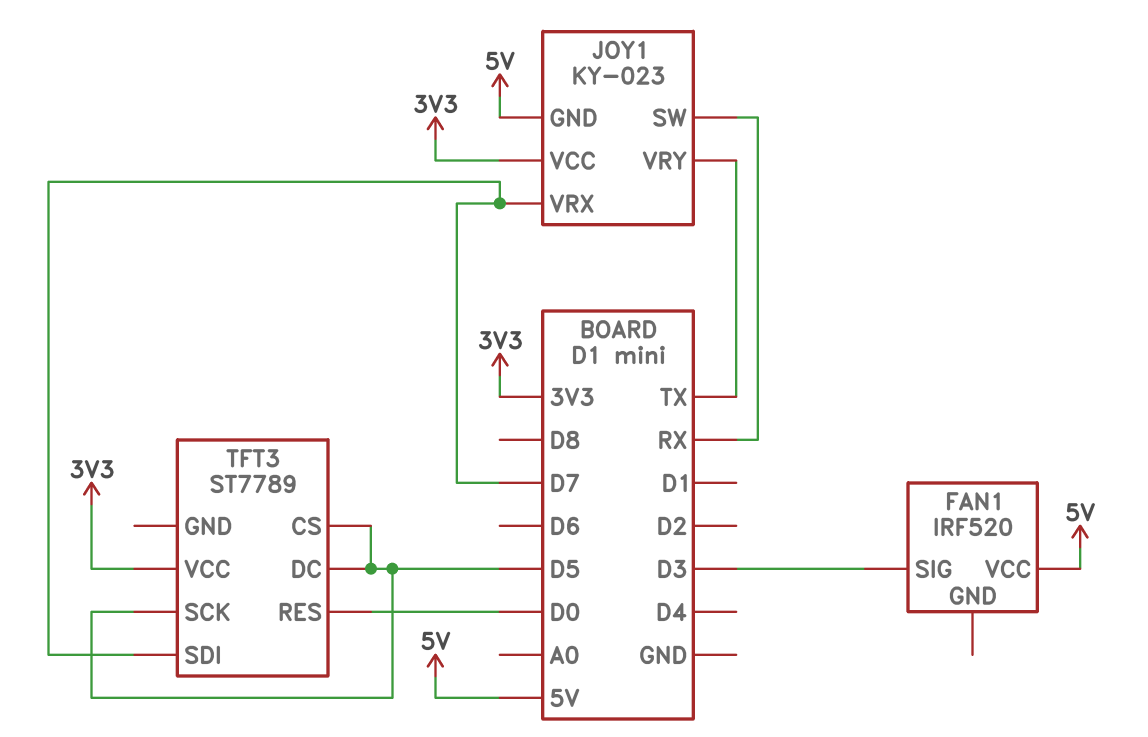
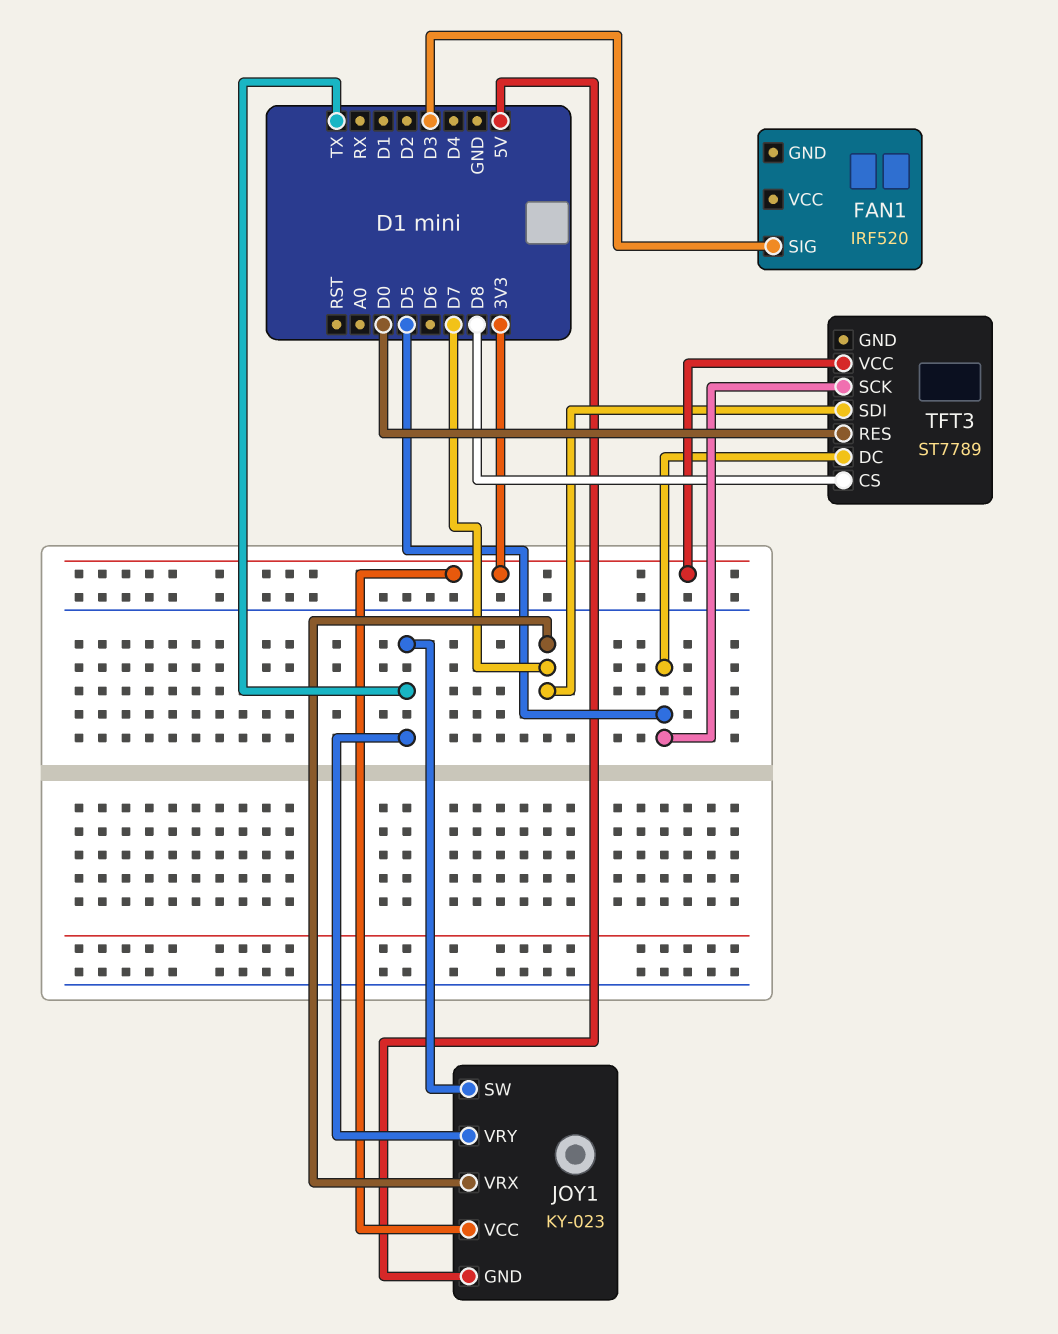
FAN1 pin VCC: 5V -> none
JOY1 pin SW: RX -> TX
TFT3 pin CS: D5 -> D8

